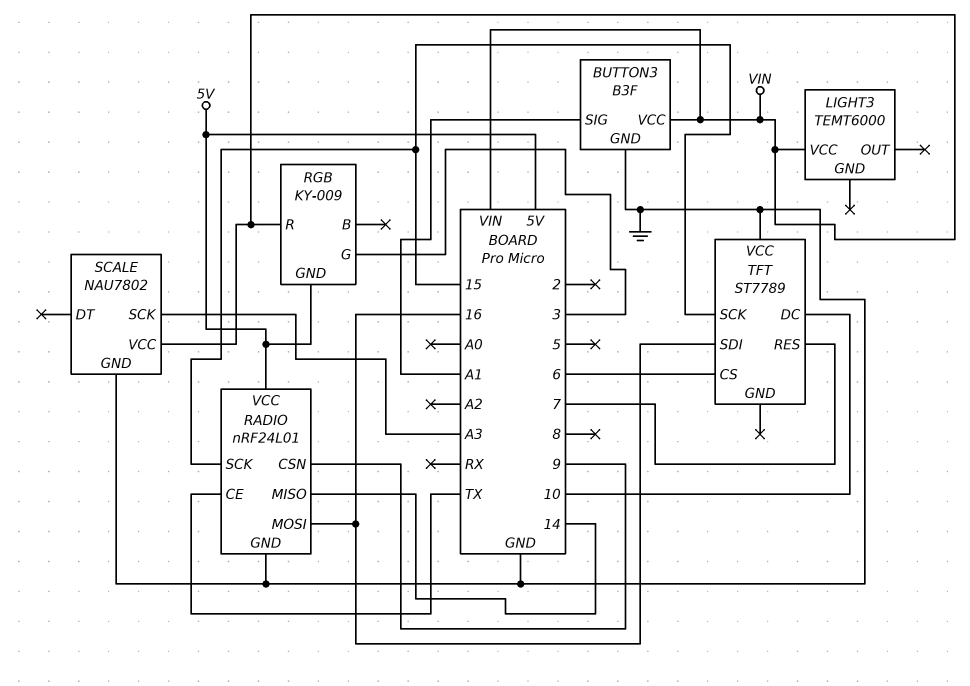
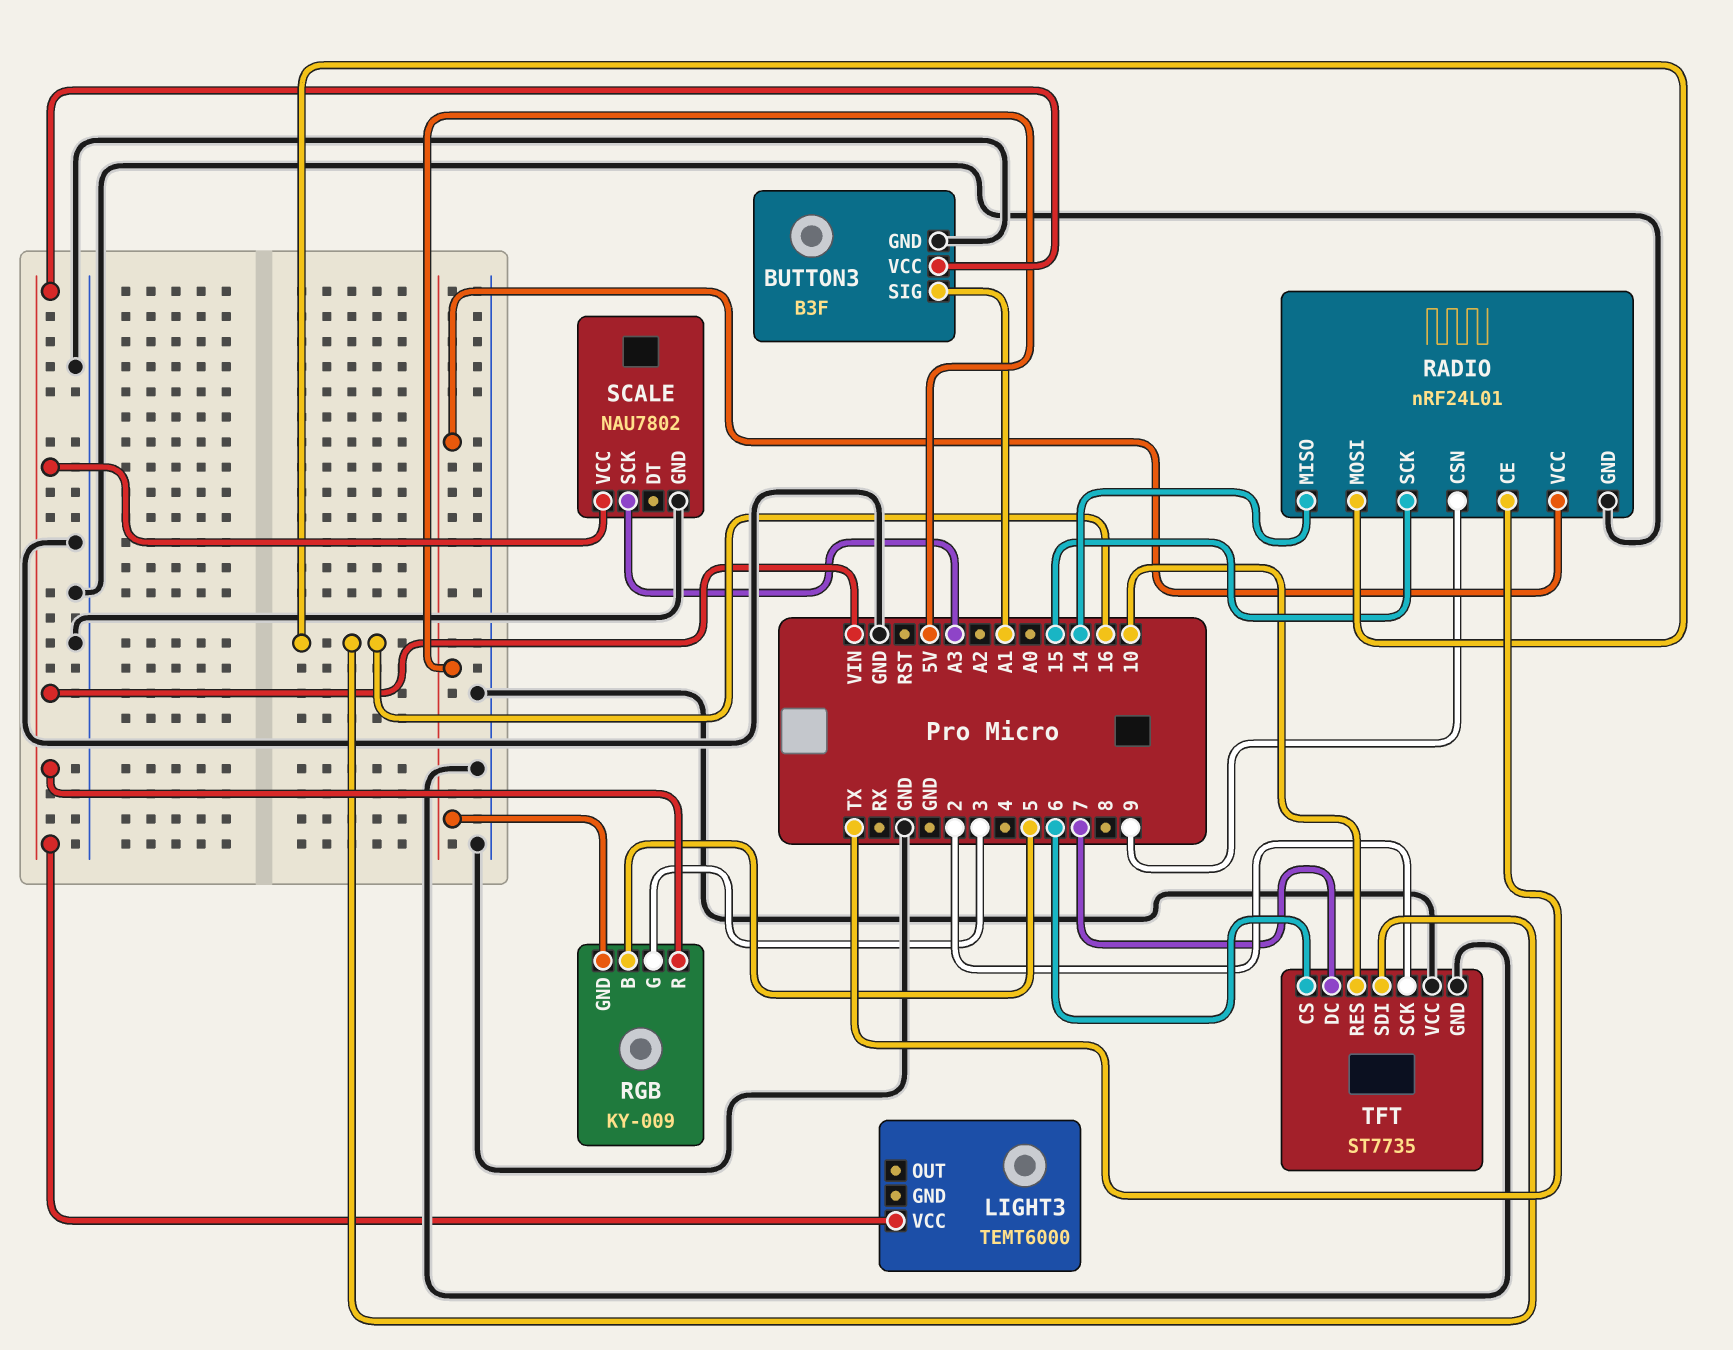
RGB pin B: none -> 5
TFT: ST7789 -> ST7735
TFT pin DC: 10 -> 7
TFT pin GND: none -> GND
TFT pin RES: 7 -> 10
TFT pin SCK: 15 -> 2

